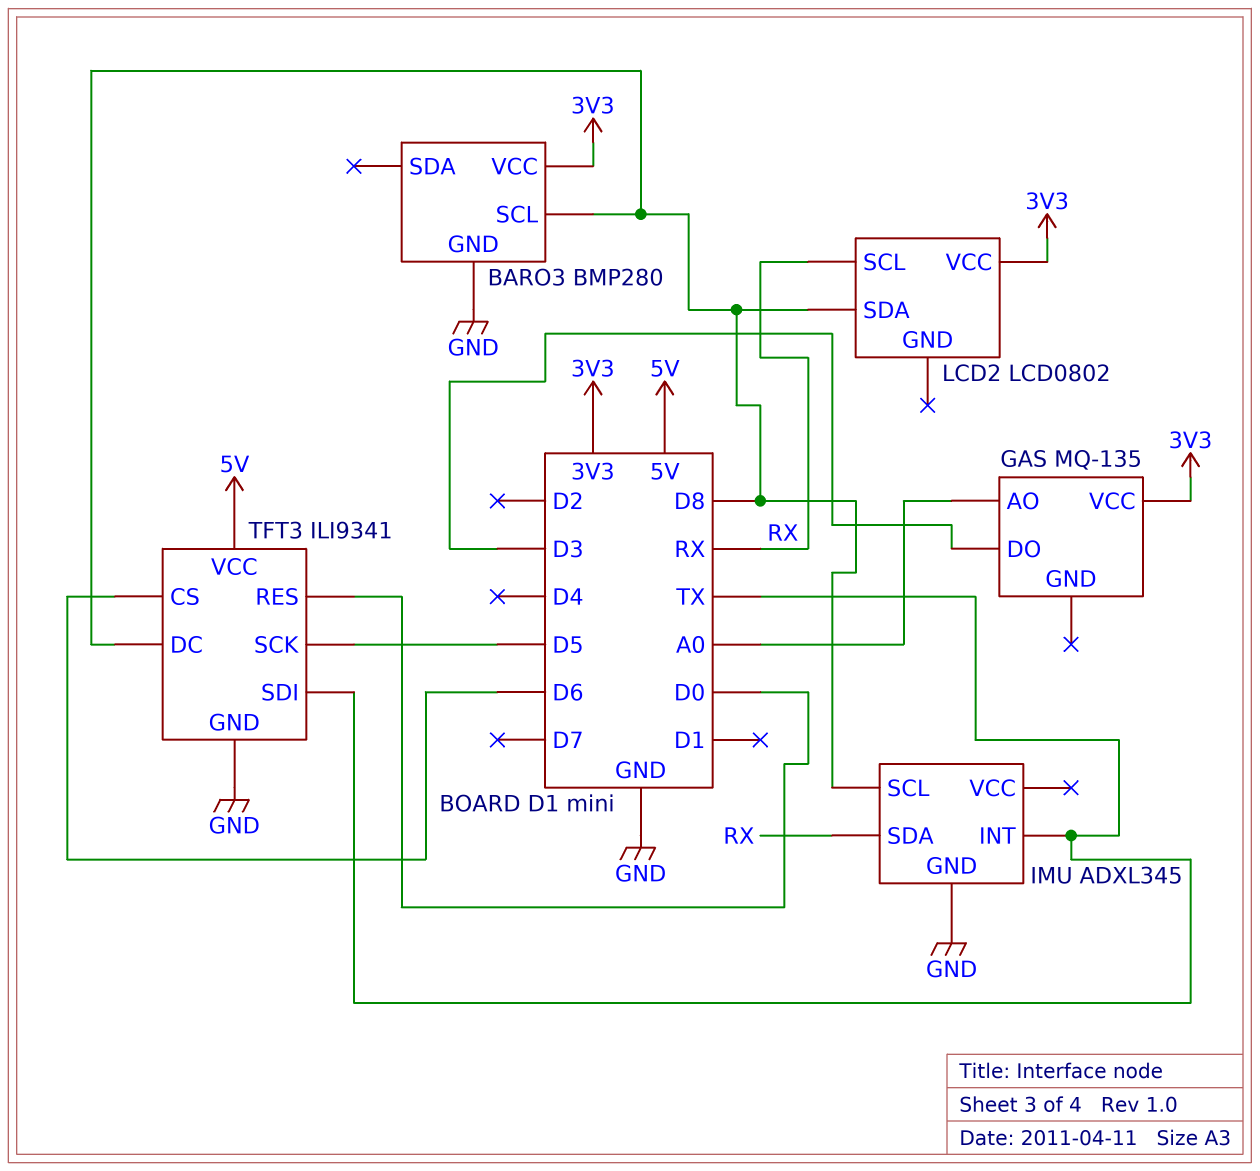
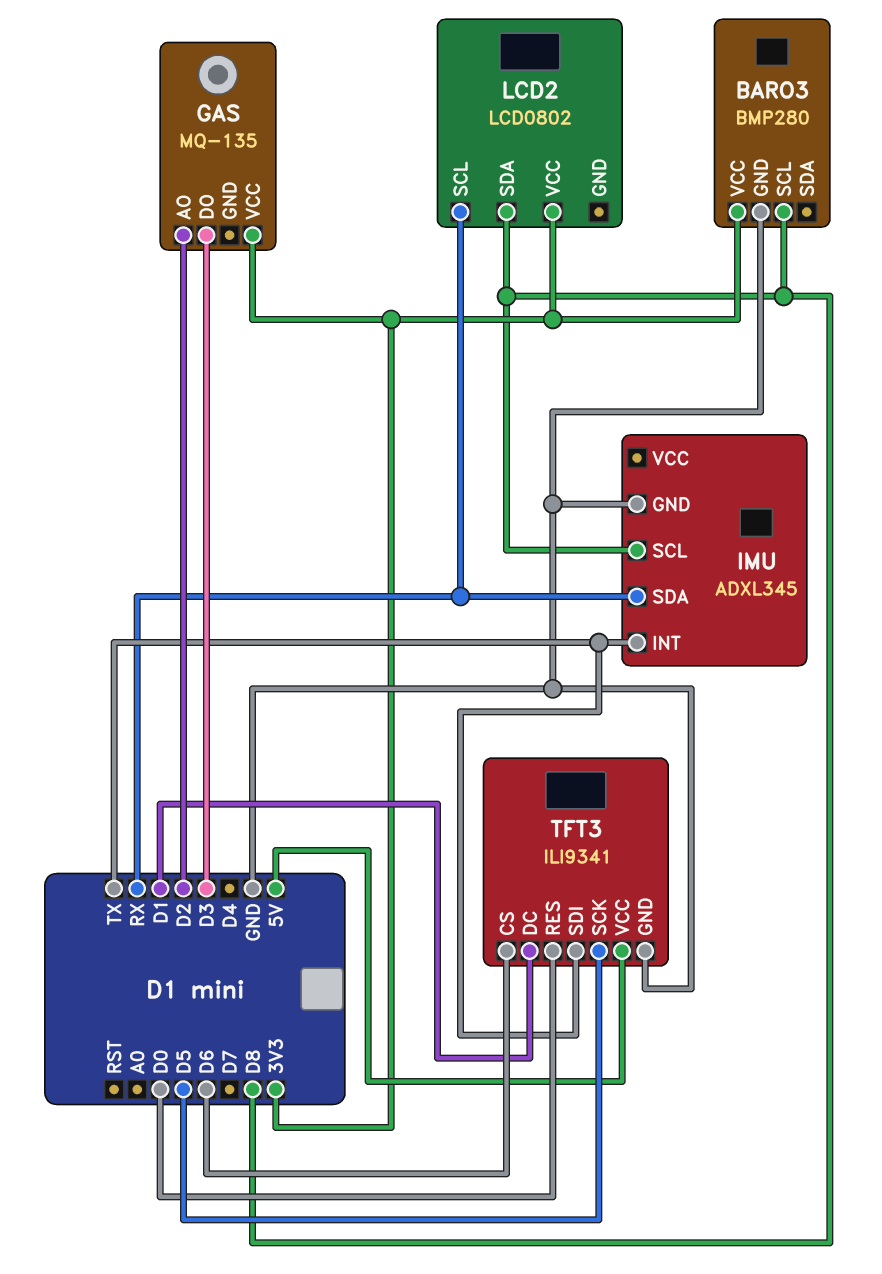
GAS pin AO: A0 -> D2
TFT3 pin DC: D8 -> D1

